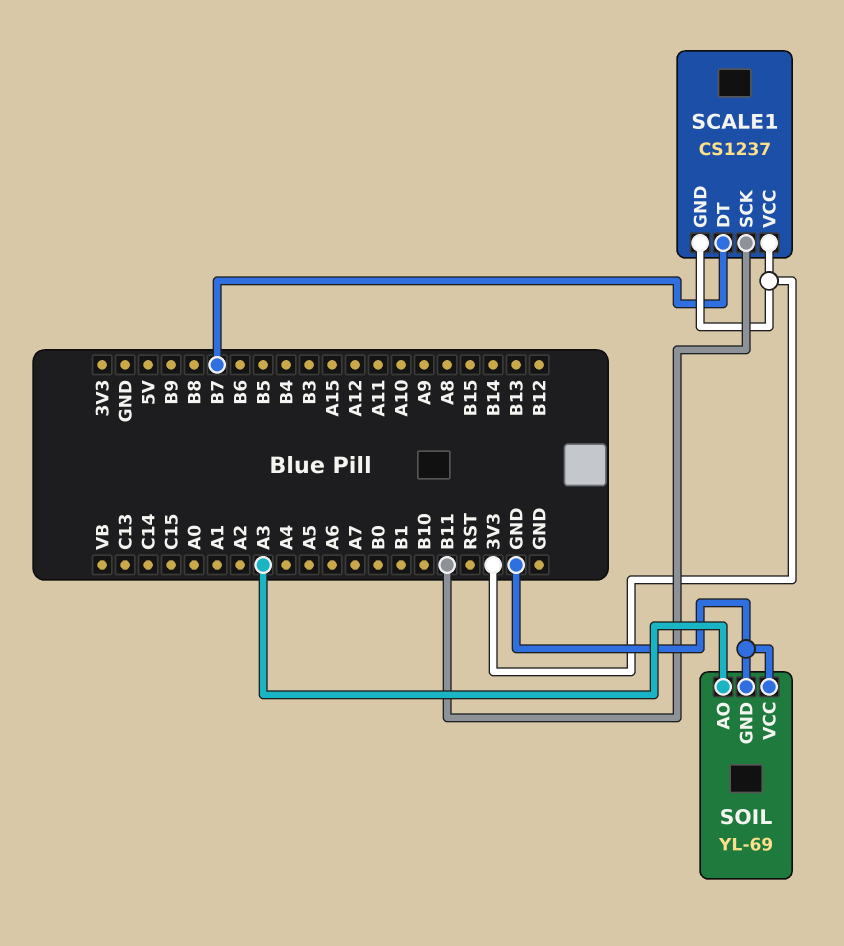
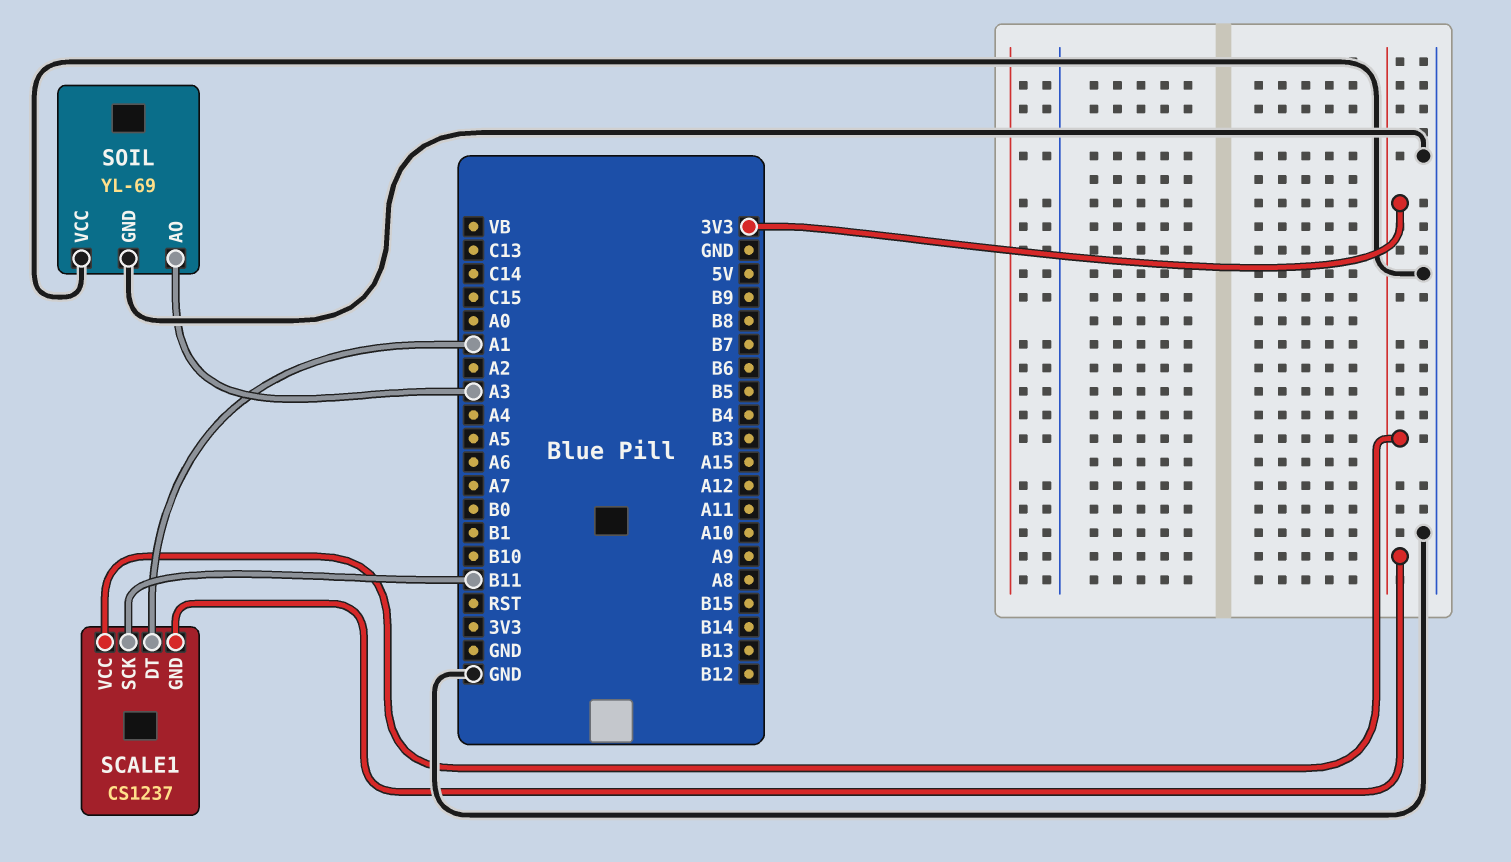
SCALE1 pin DT: B7 -> A1

